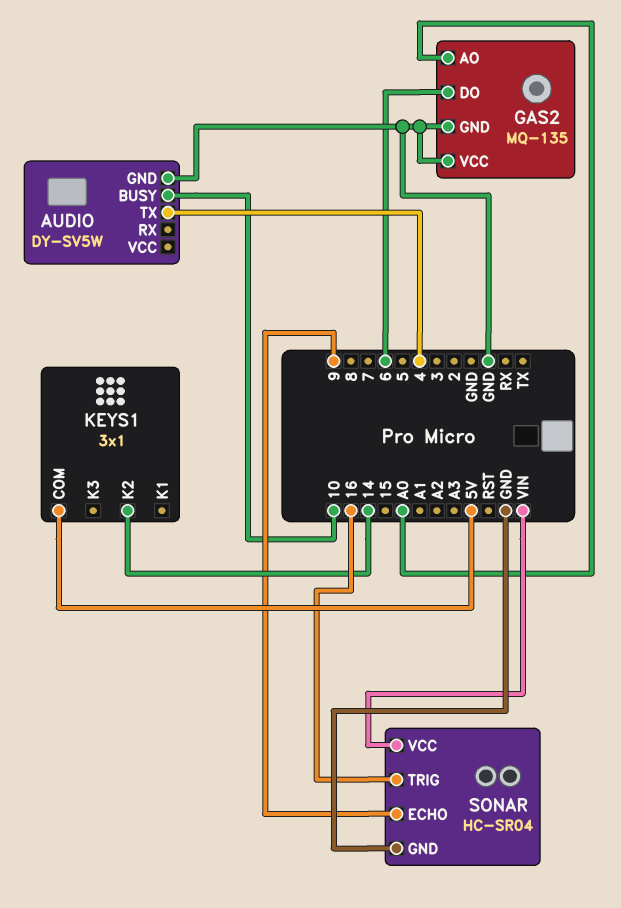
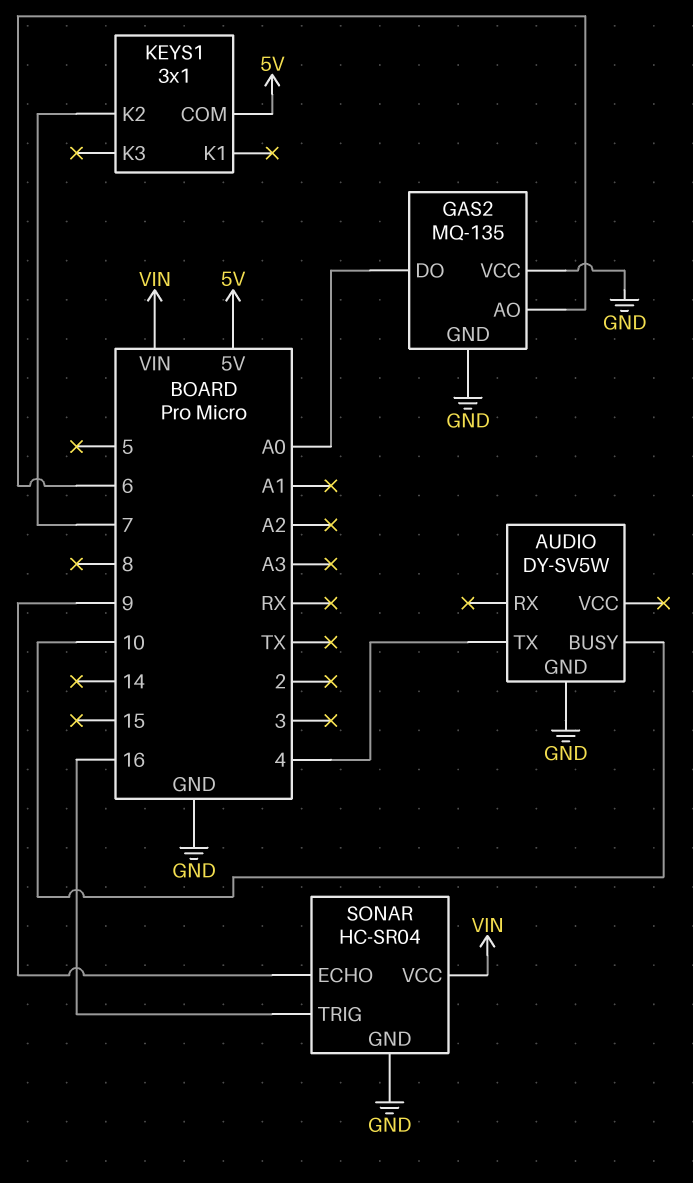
GAS2 pin AO: A0 -> 6
GAS2 pin DO: 6 -> A0
KEYS1 pin K2: 14 -> 7

